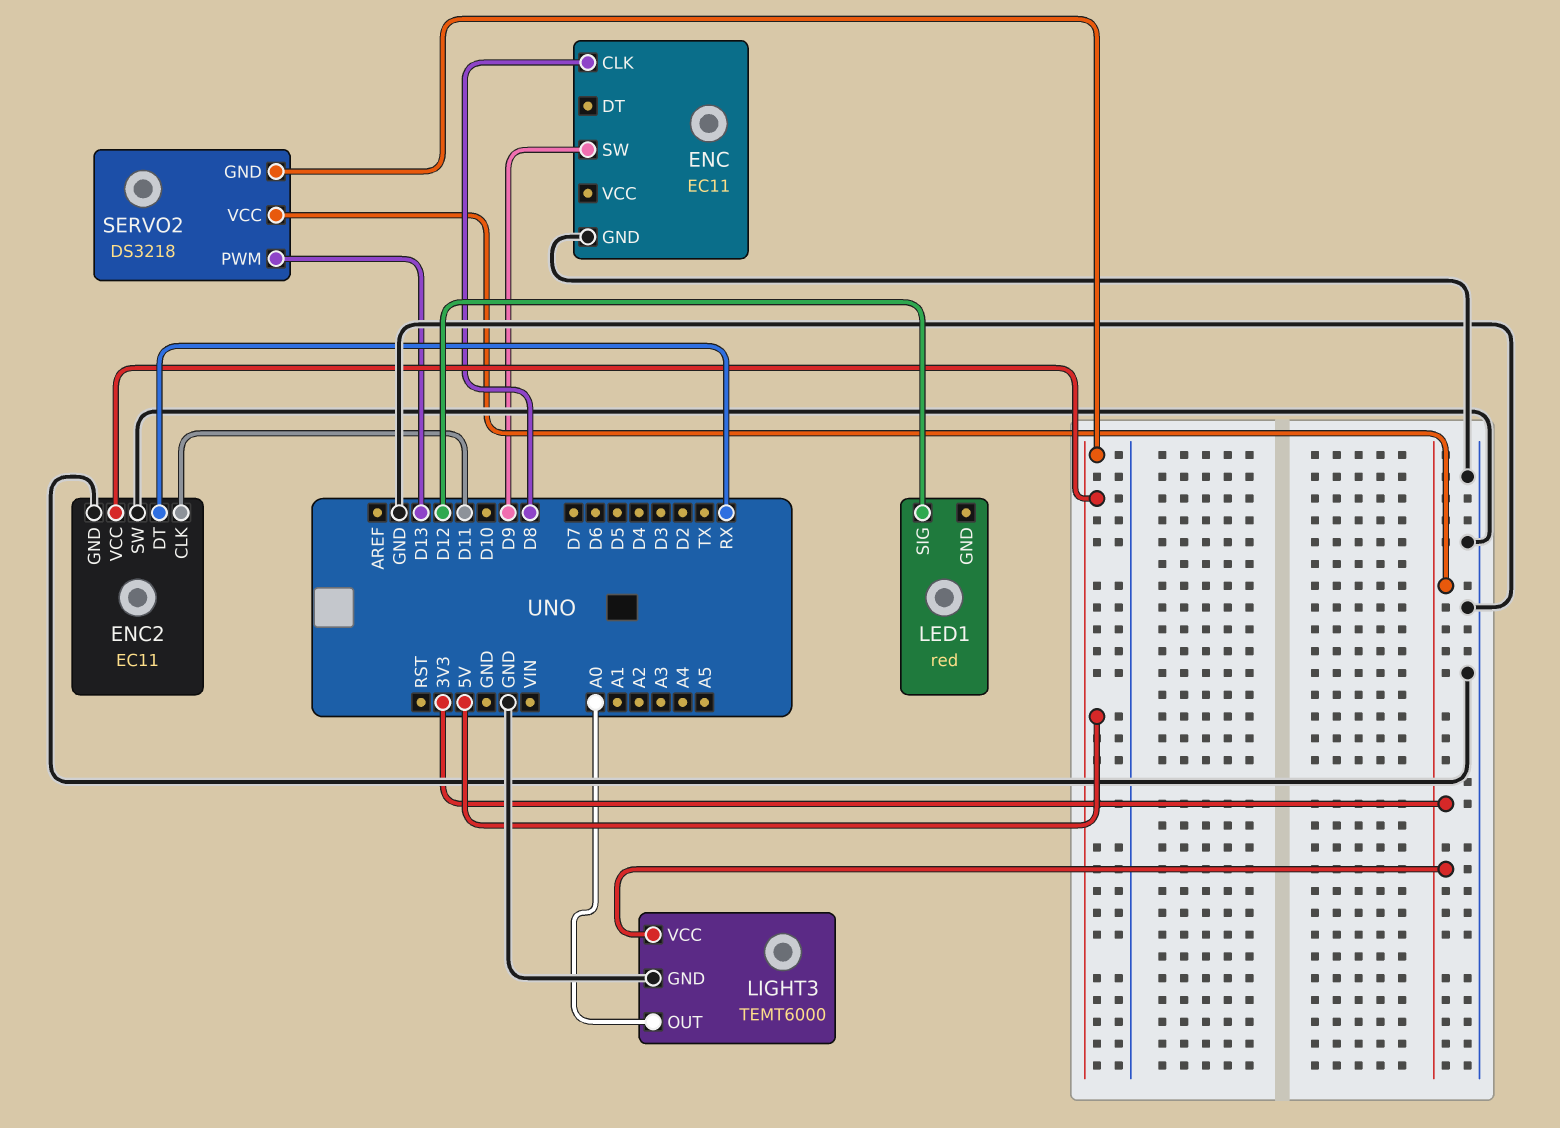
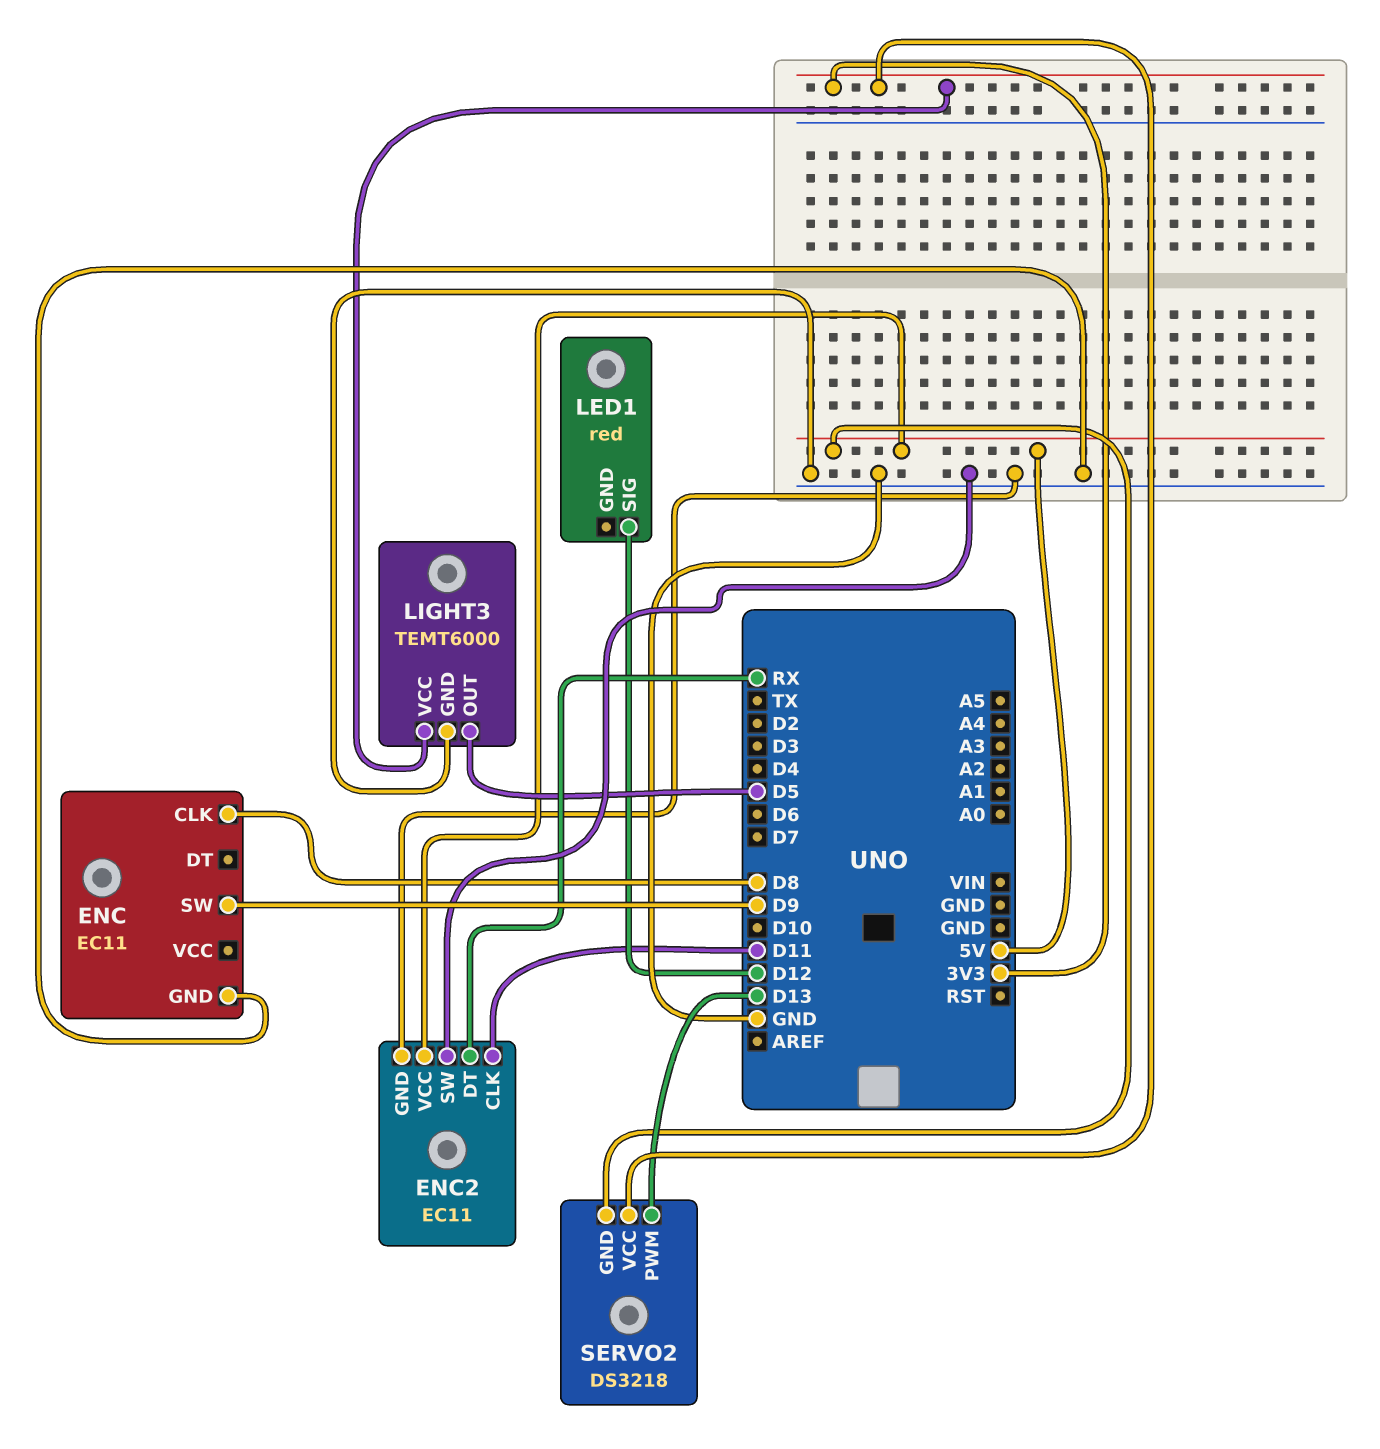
LIGHT3 pin OUT: A0 -> D5

